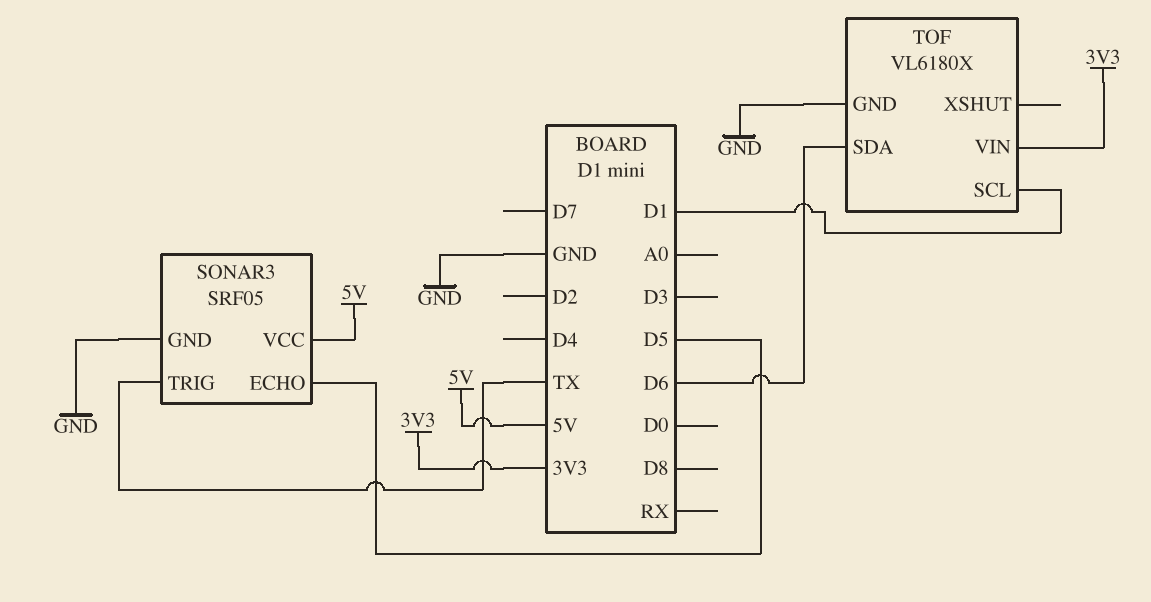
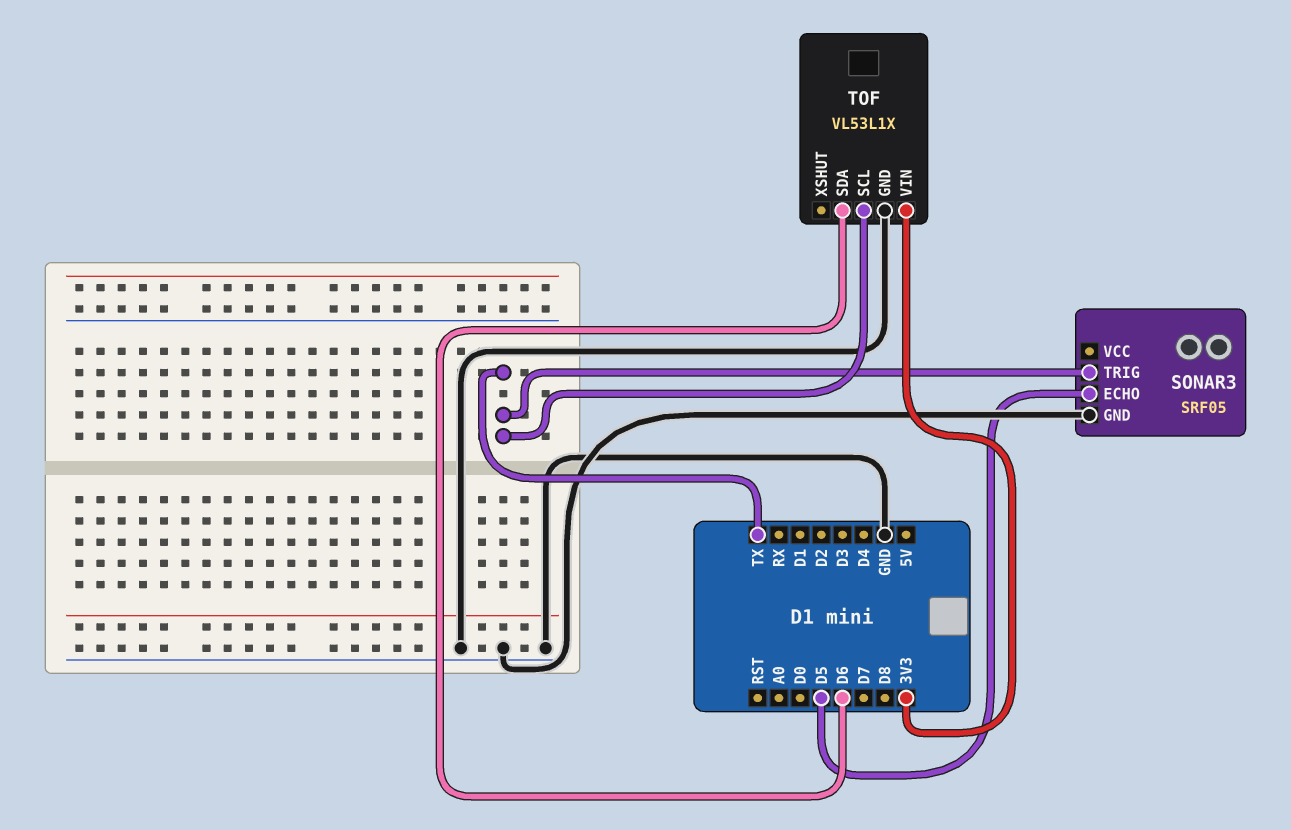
SONAR3 pin VCC: 5V -> none
TOF: VL6180X -> VL53L1X
TOF pin SCL: D1 -> TX

